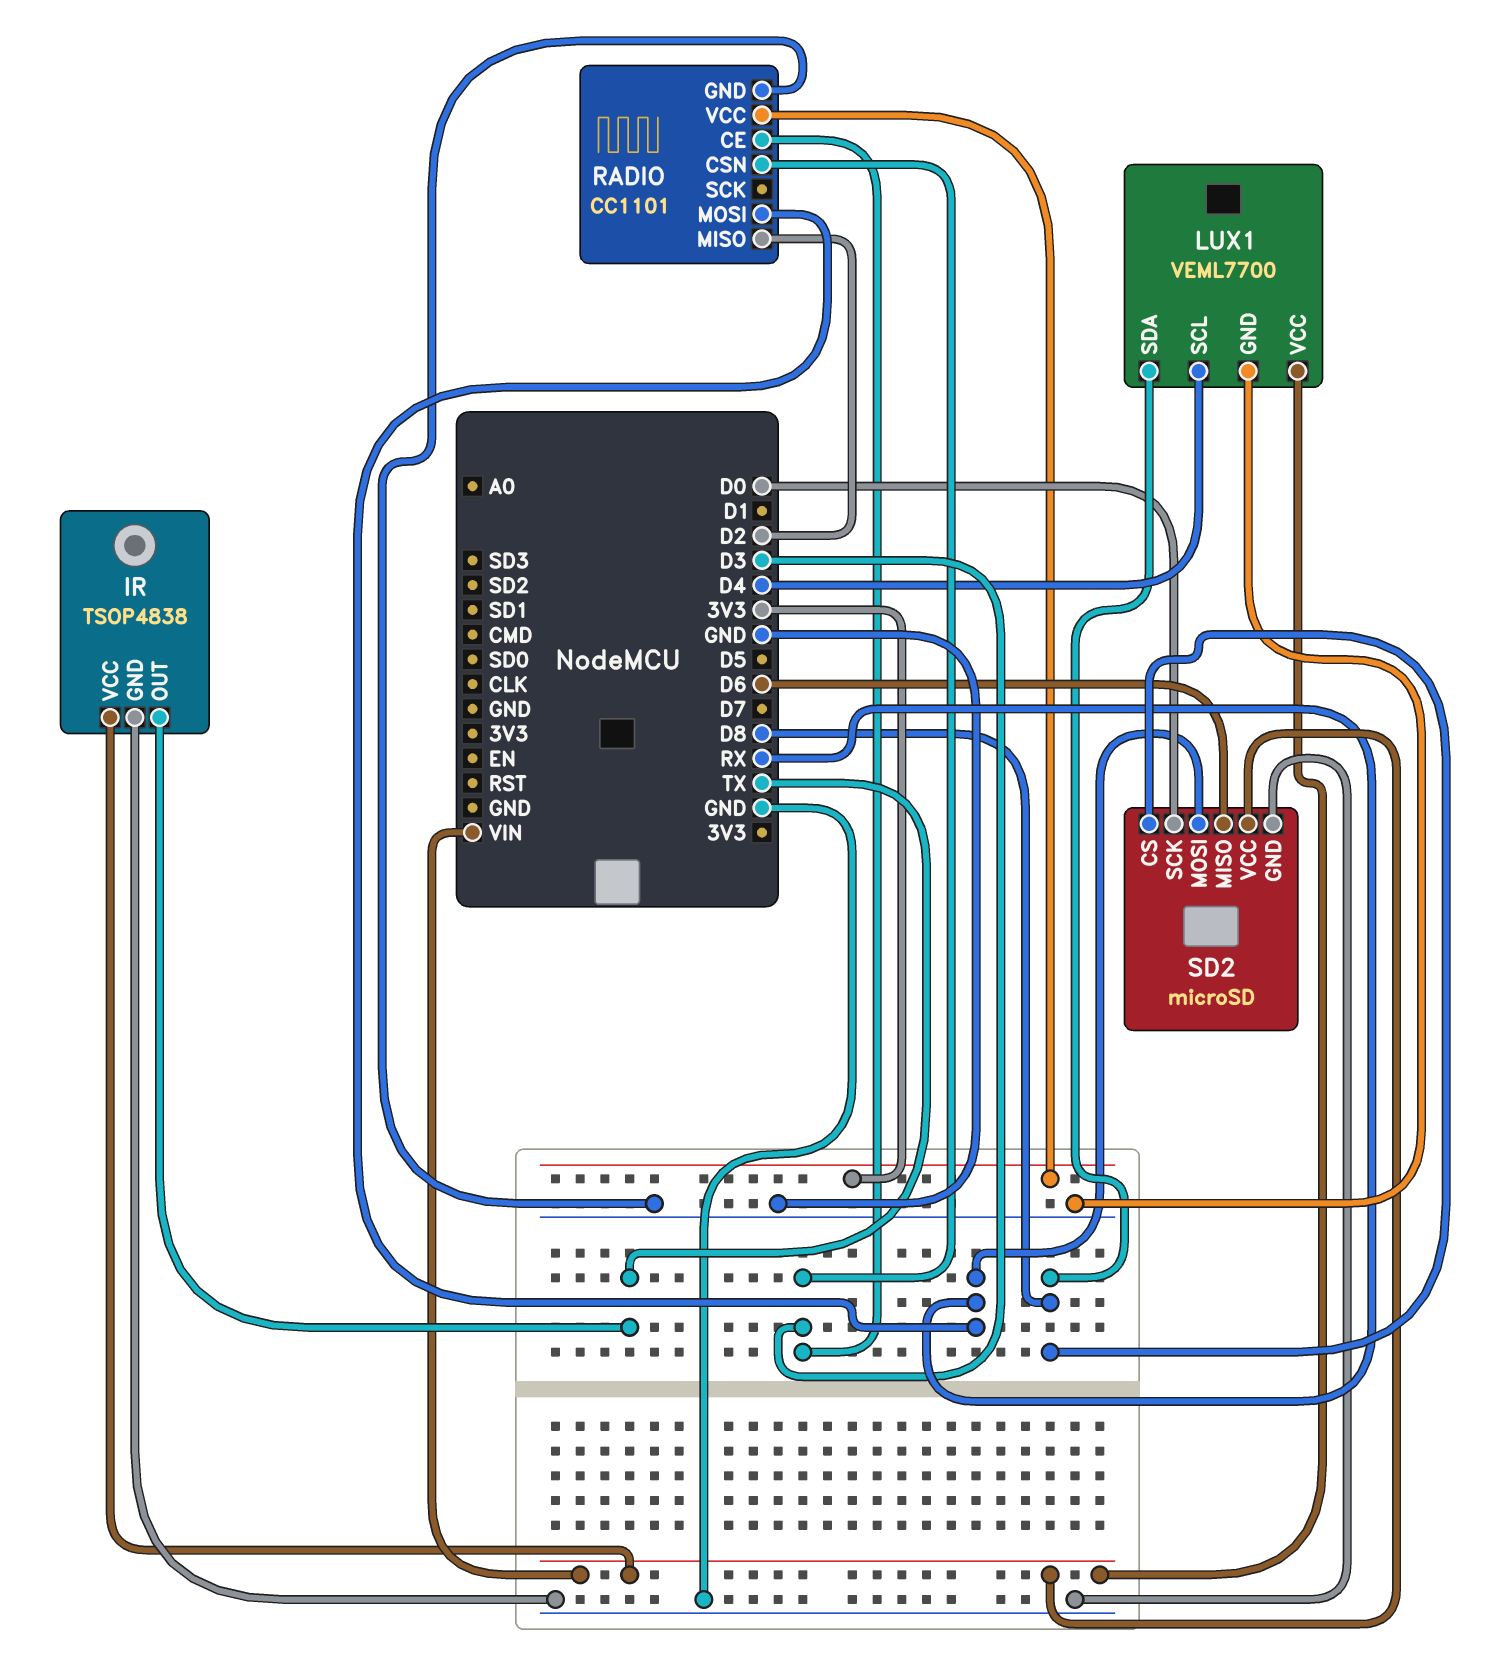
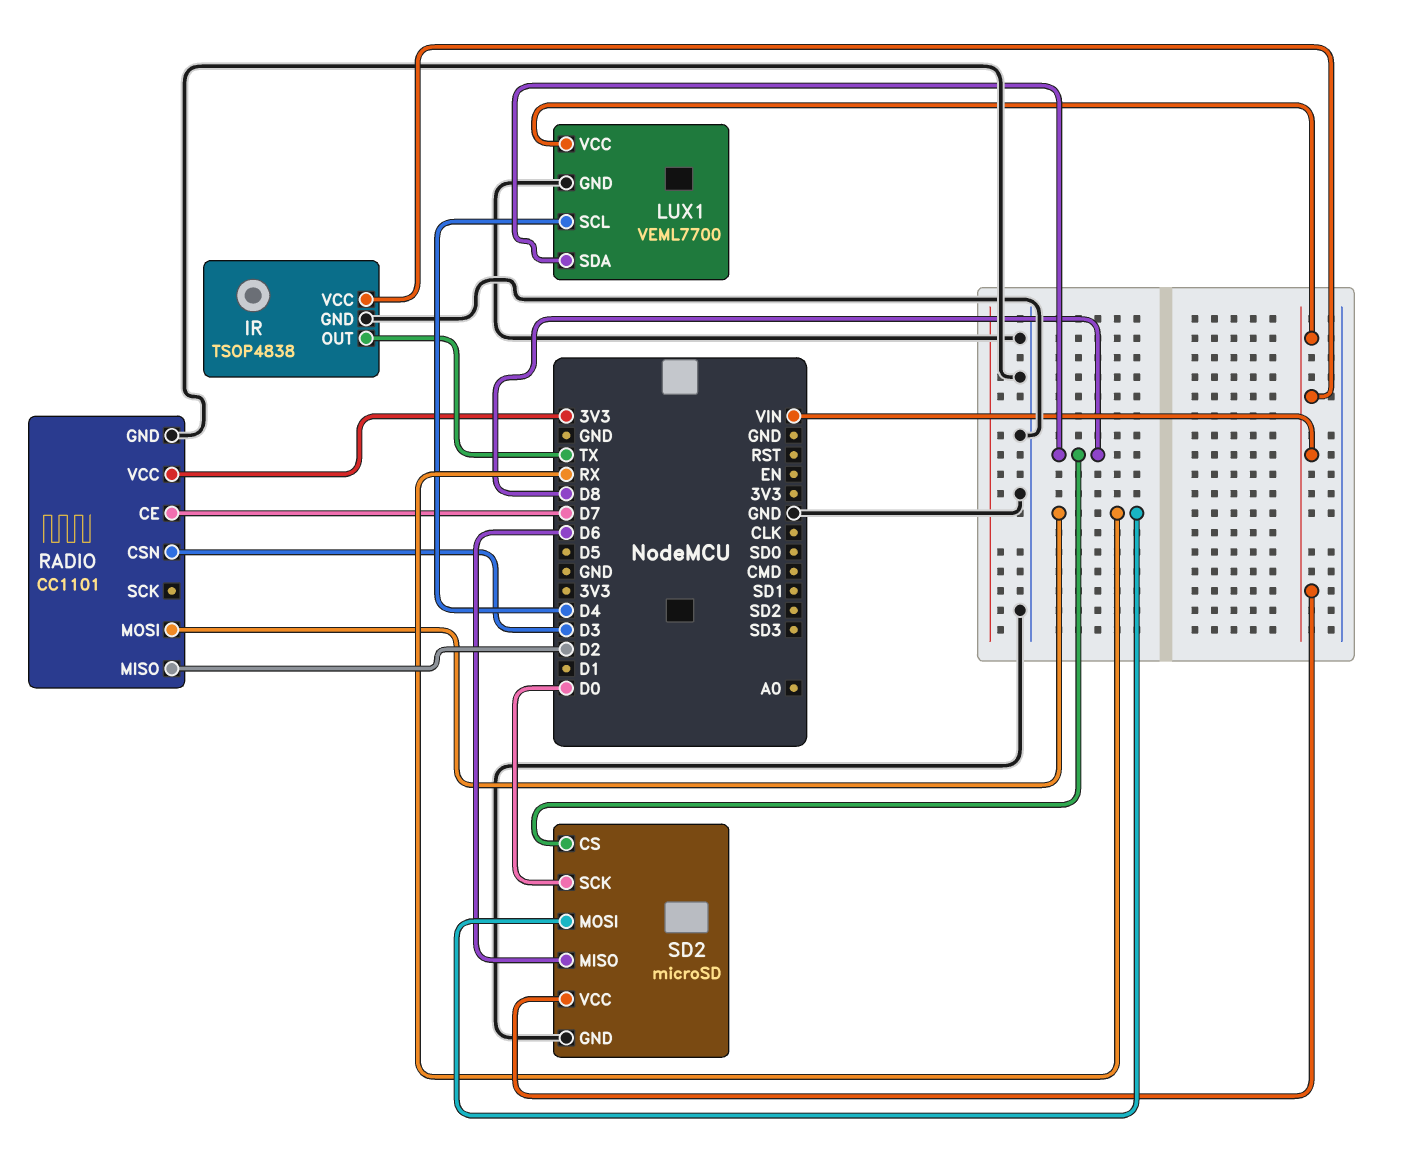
RADIO pin CE: D3 -> D7

